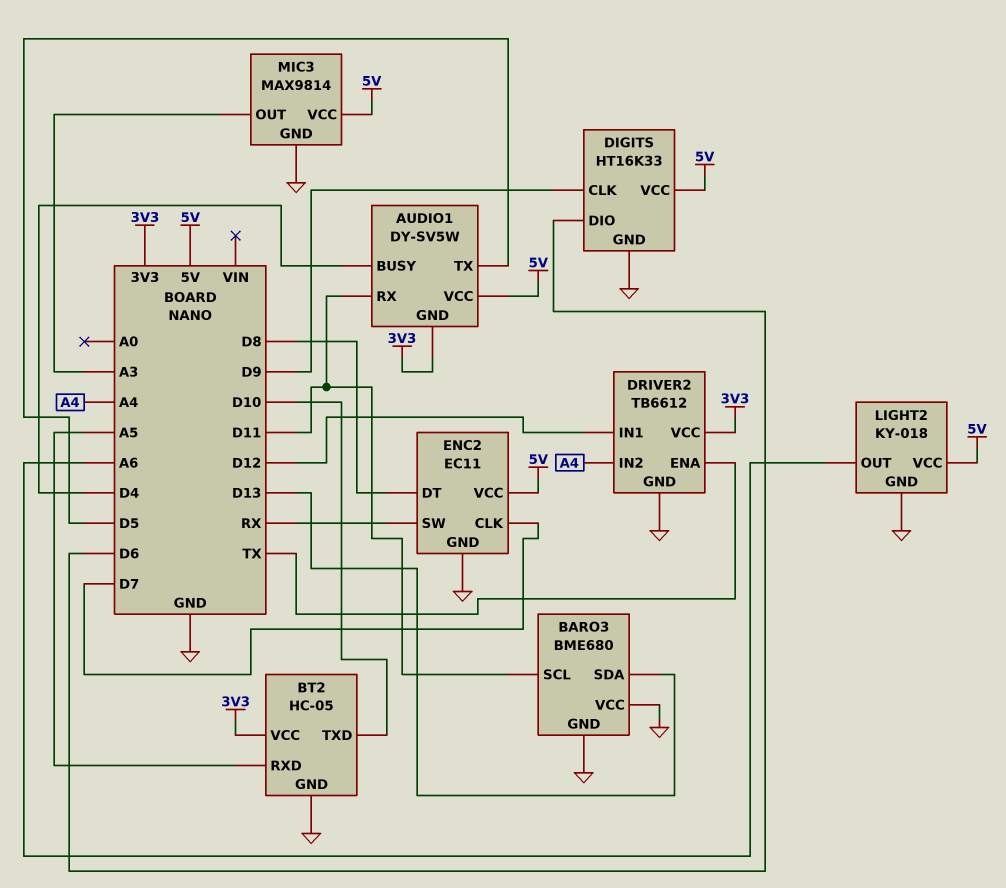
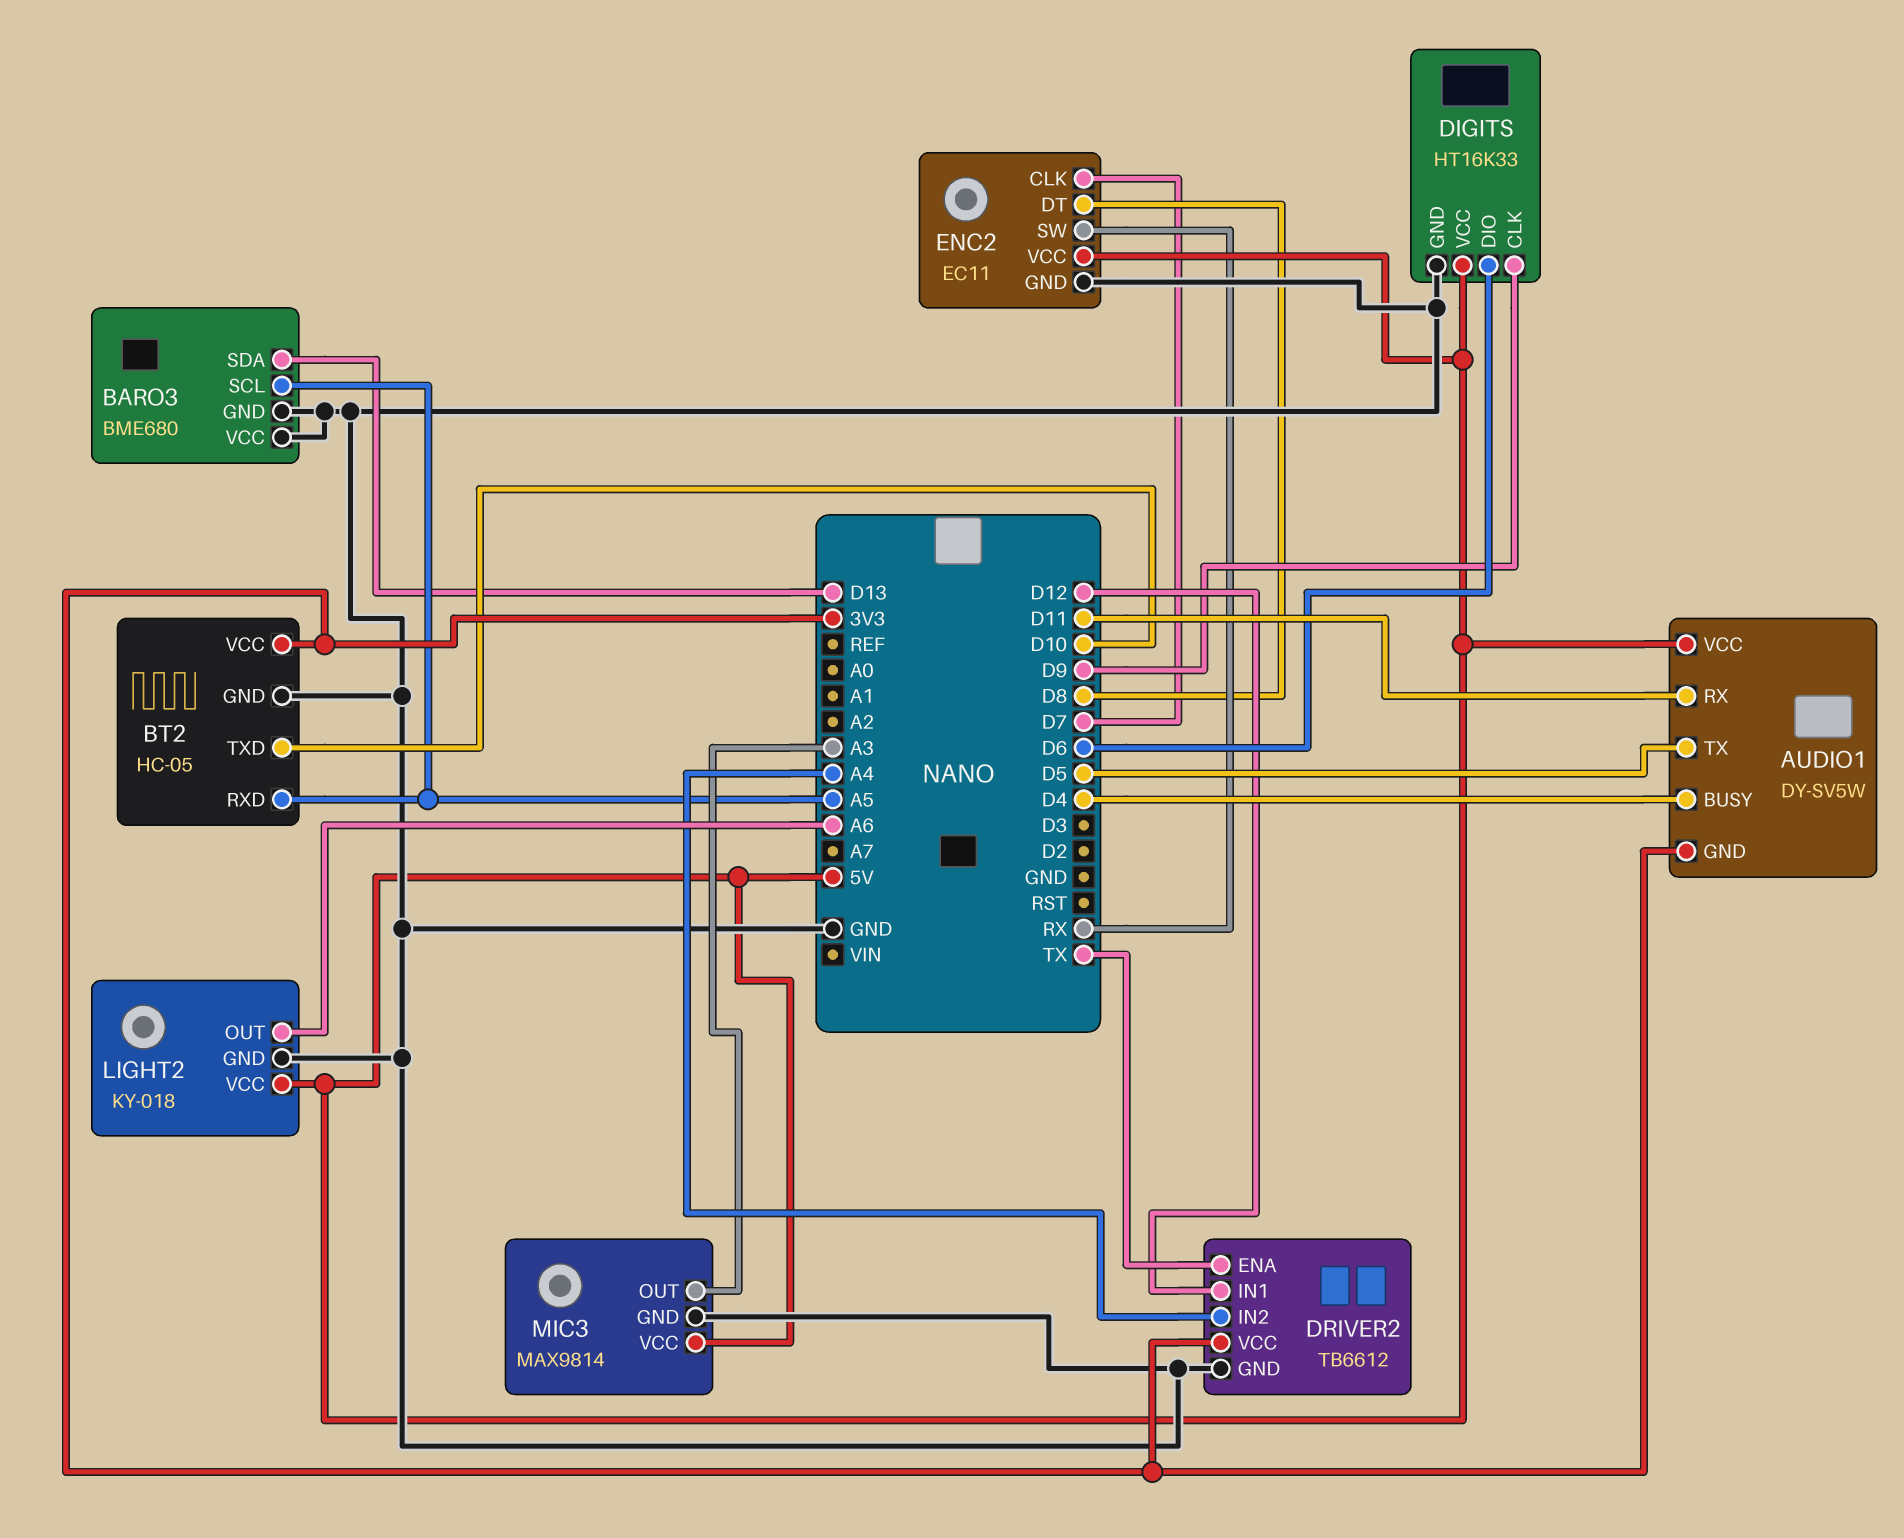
BARO3 pin SCL: D11 -> A5

